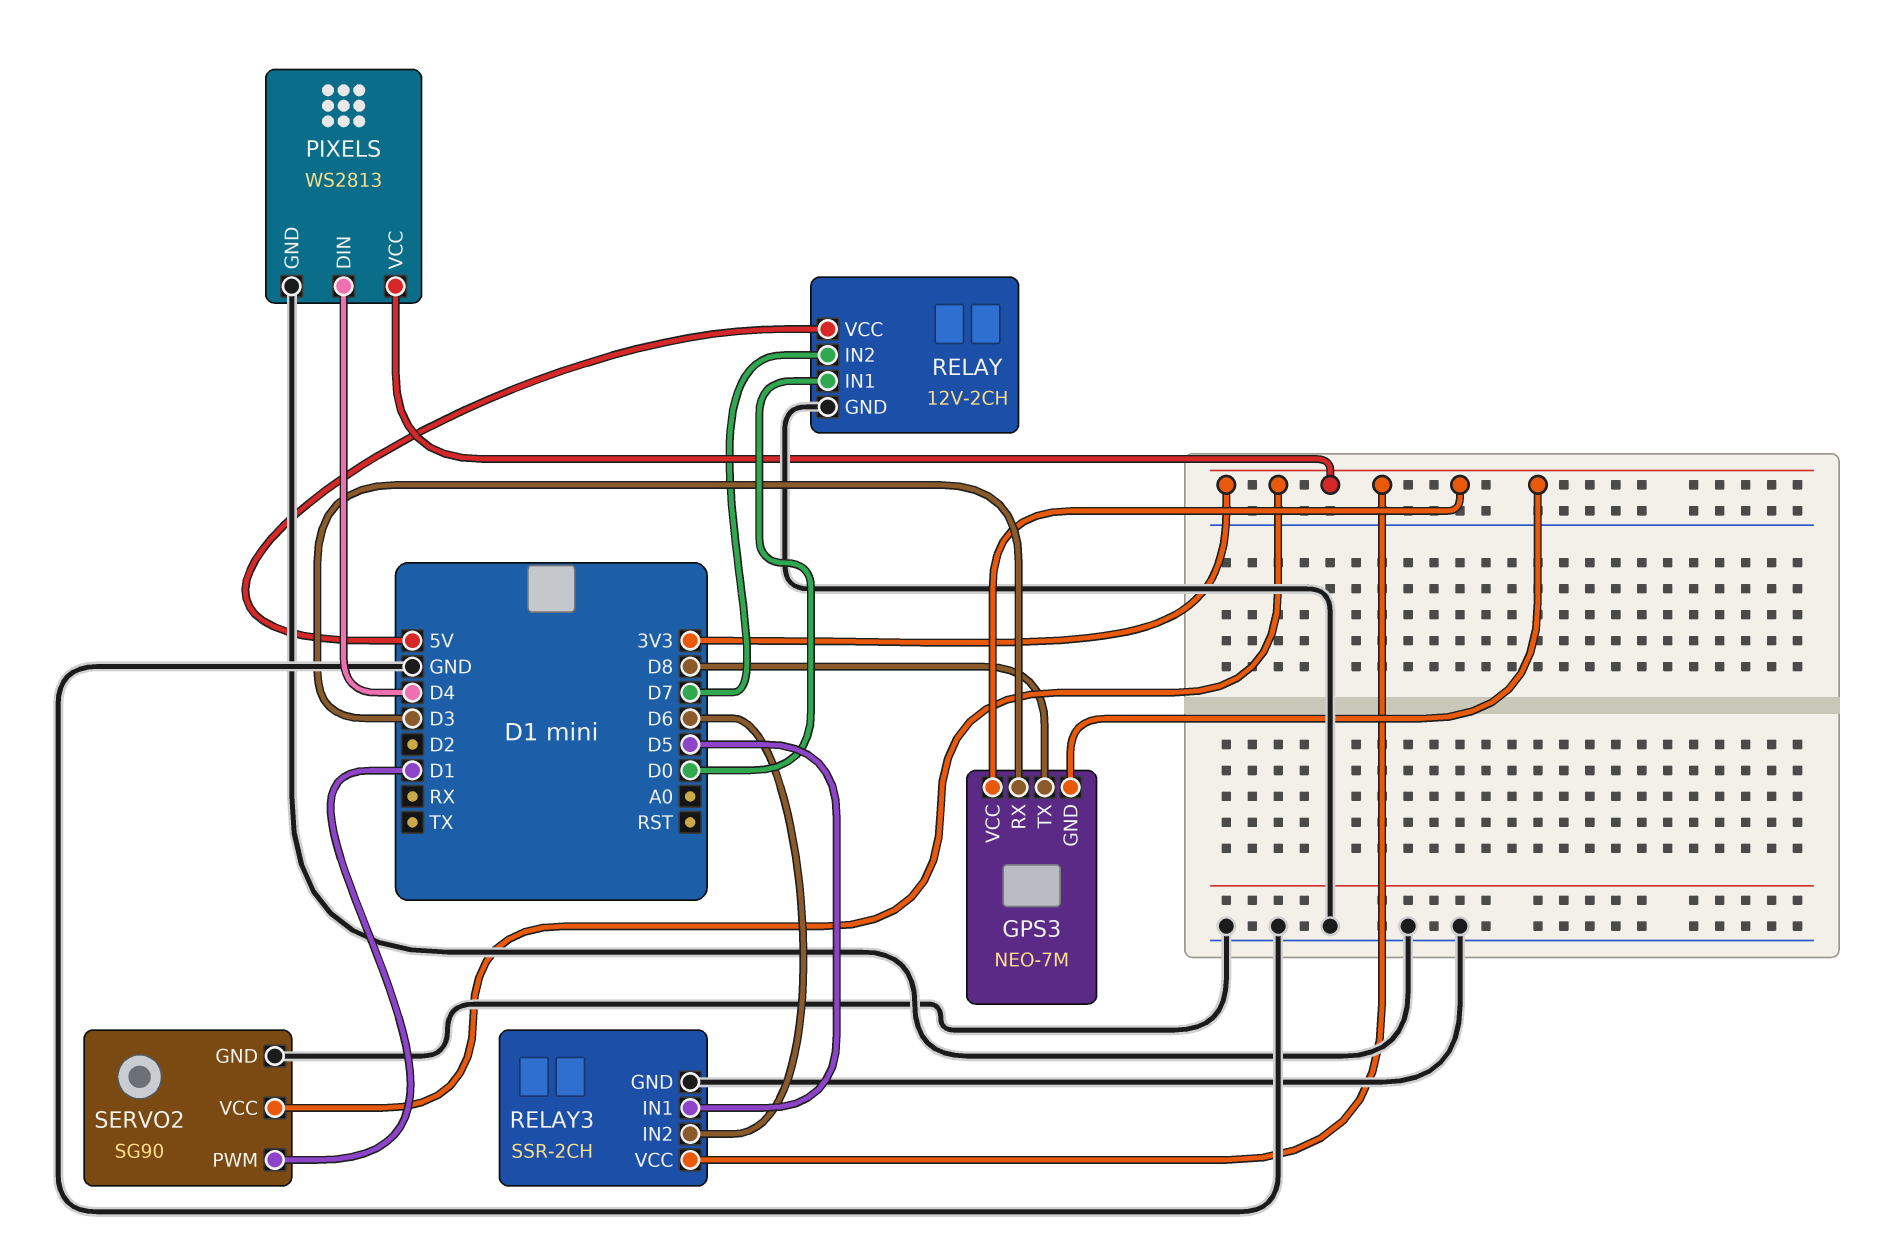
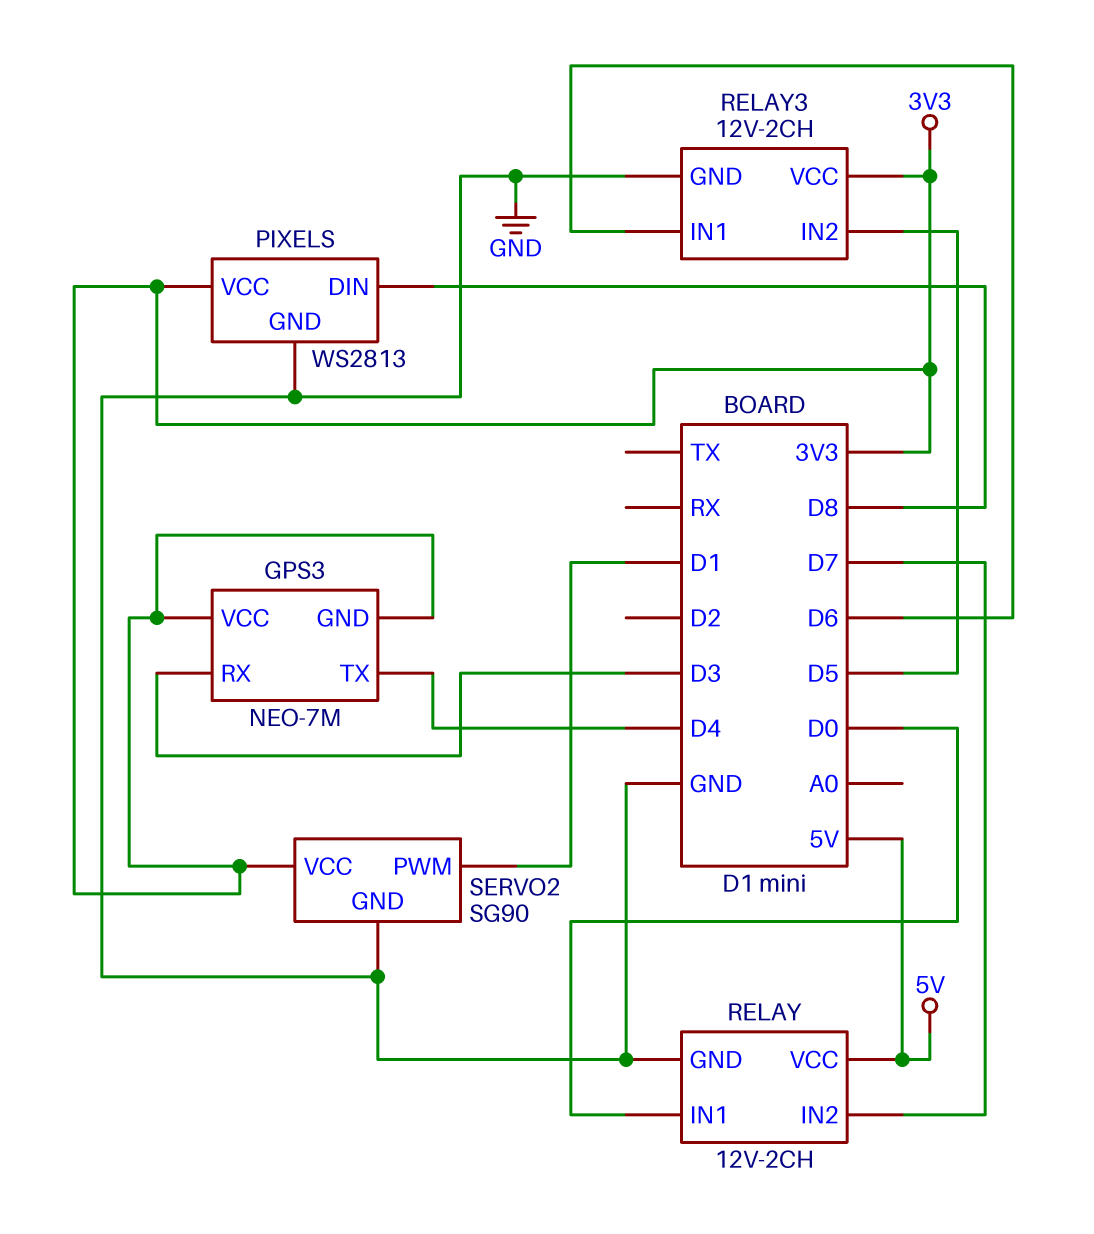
GPS3 pin TX: D8 -> D4
PIXELS pin DIN: D4 -> D8
RELAY3: SSR-2CH -> 12V-2CH
RELAY3 pin IN1: D5 -> D6
RELAY3 pin IN2: D6 -> D5

